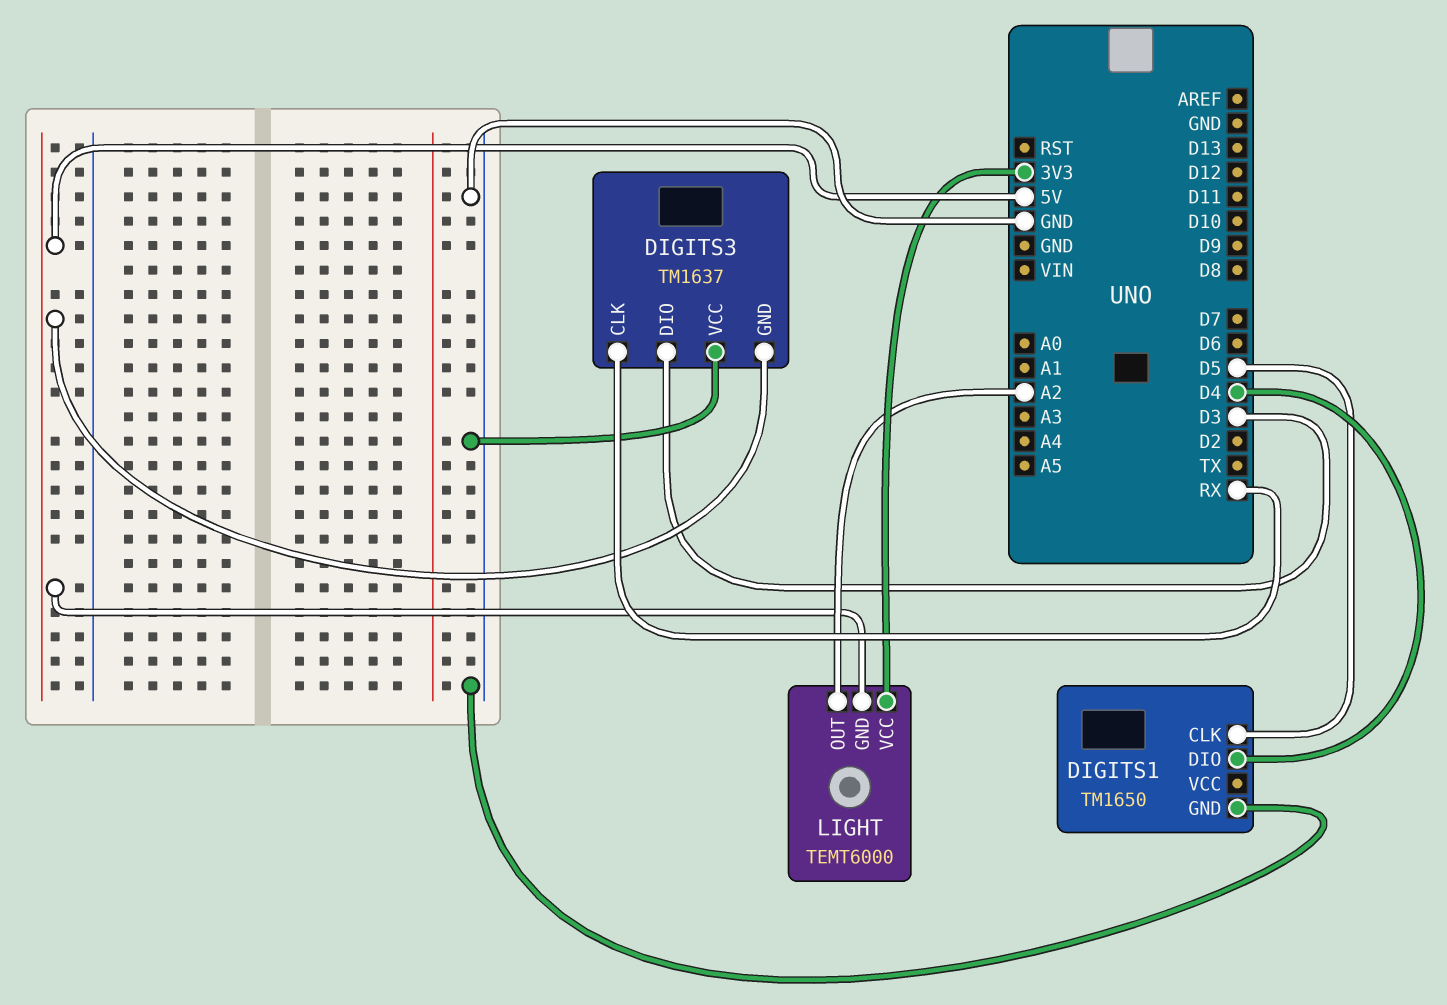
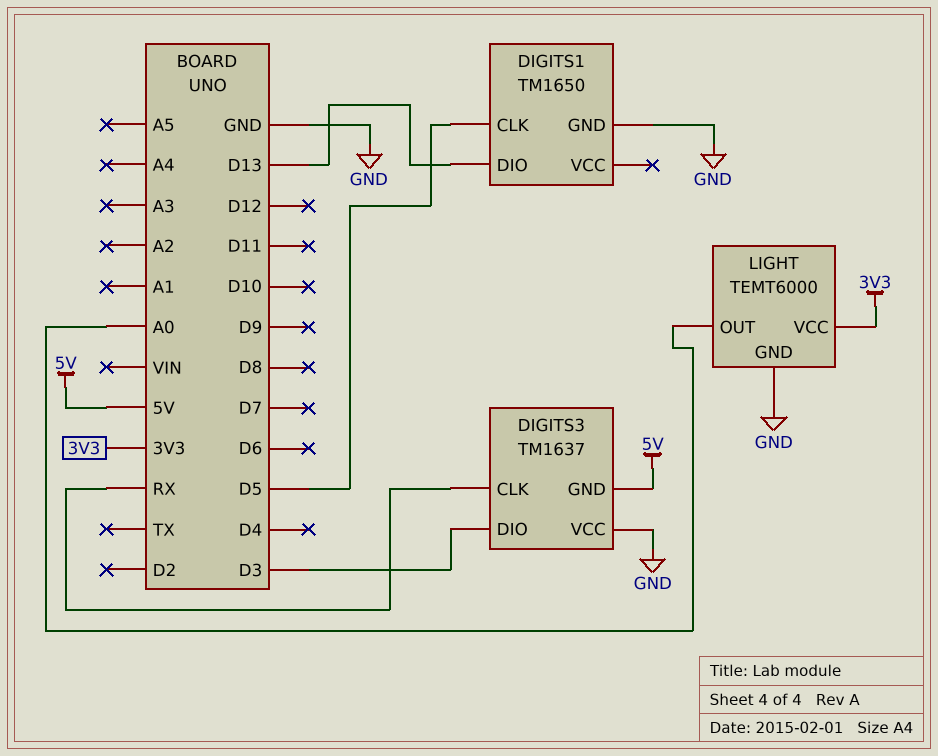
DIGITS1 pin DIO: D4 -> D13
LIGHT pin GND: 5V -> GND
LIGHT pin OUT: A2 -> A0

